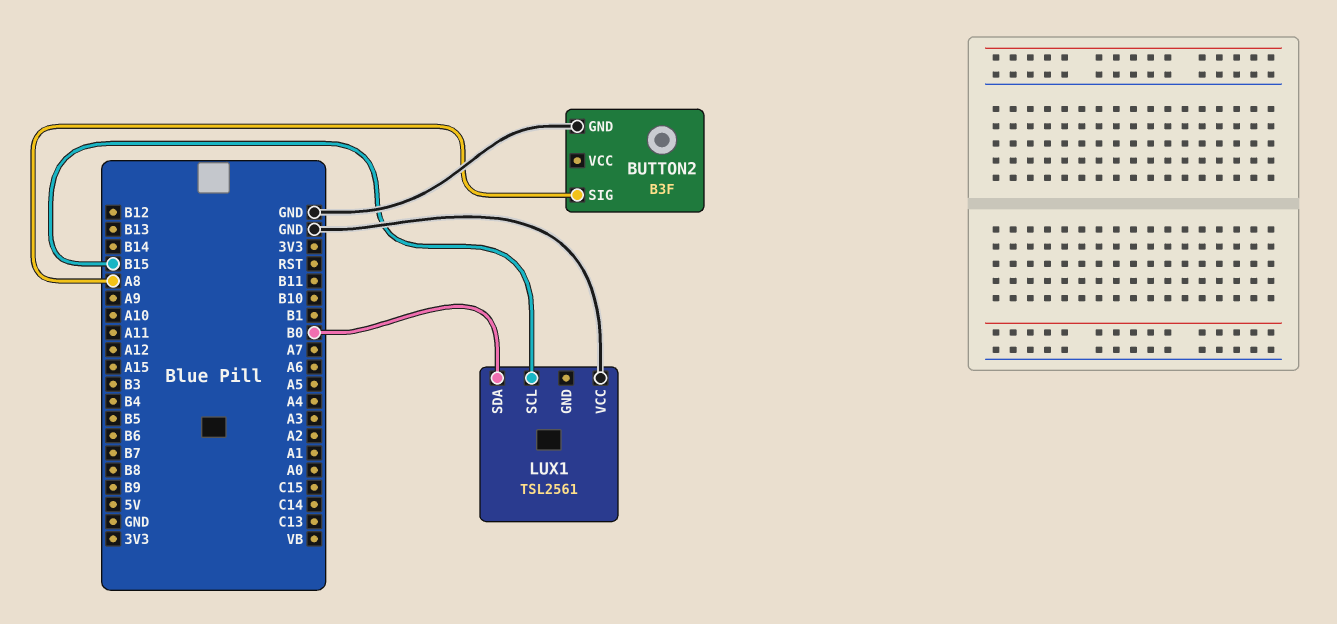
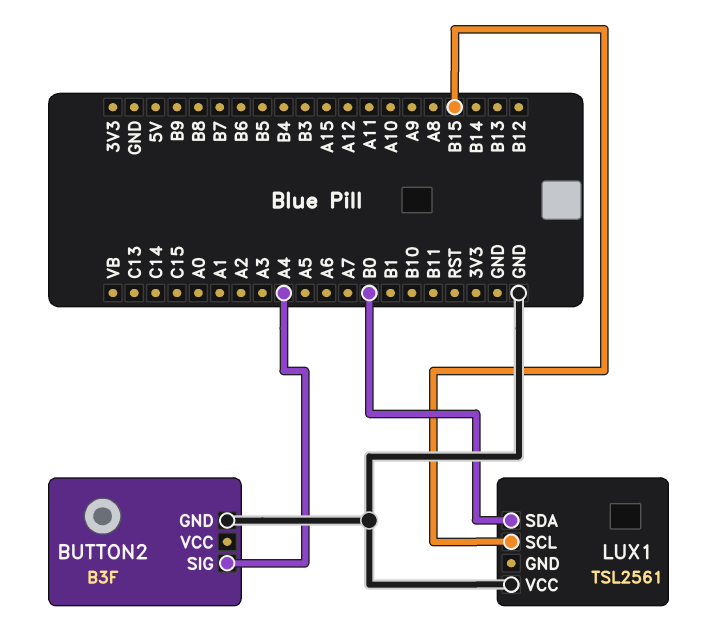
BUTTON2 pin SIG: A8 -> A4

